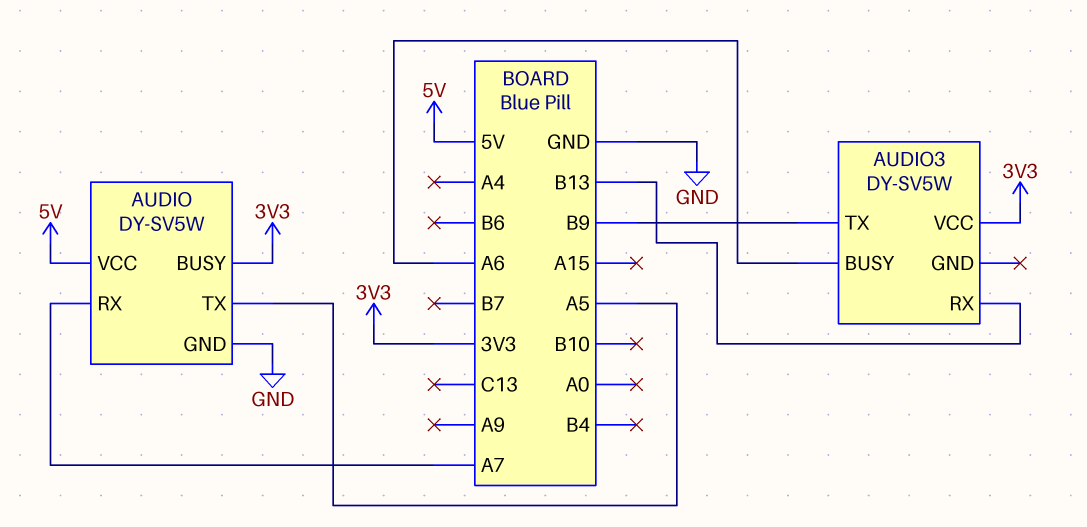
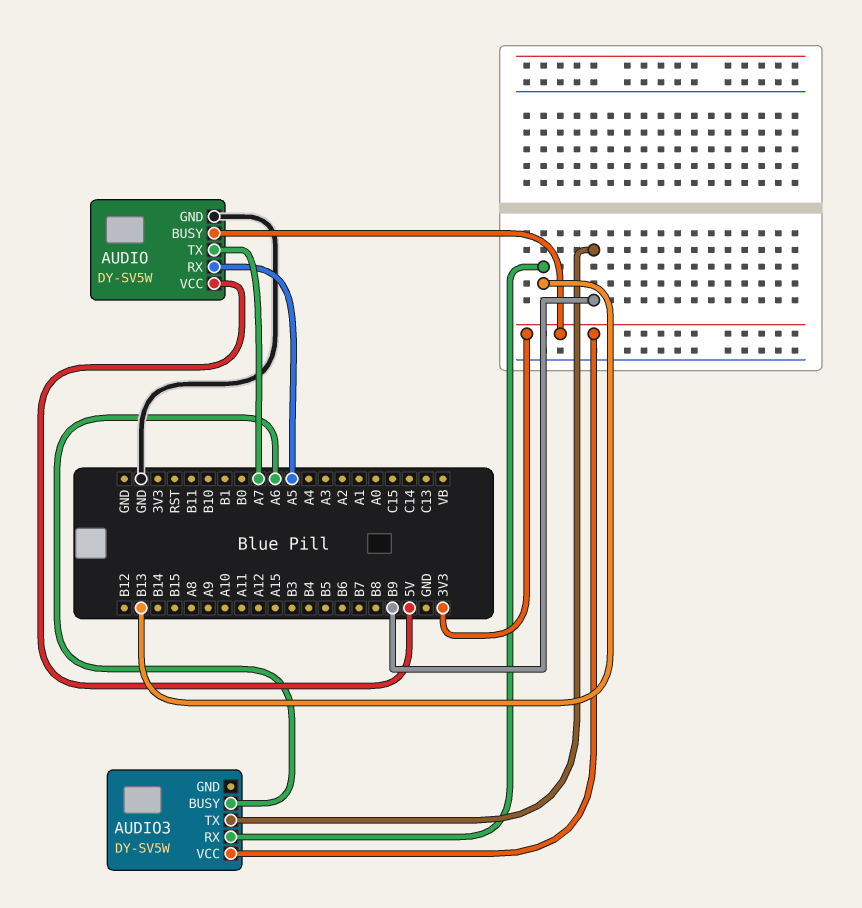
AUDIO pin RX: A7 -> A5
AUDIO pin TX: A5 -> A7

